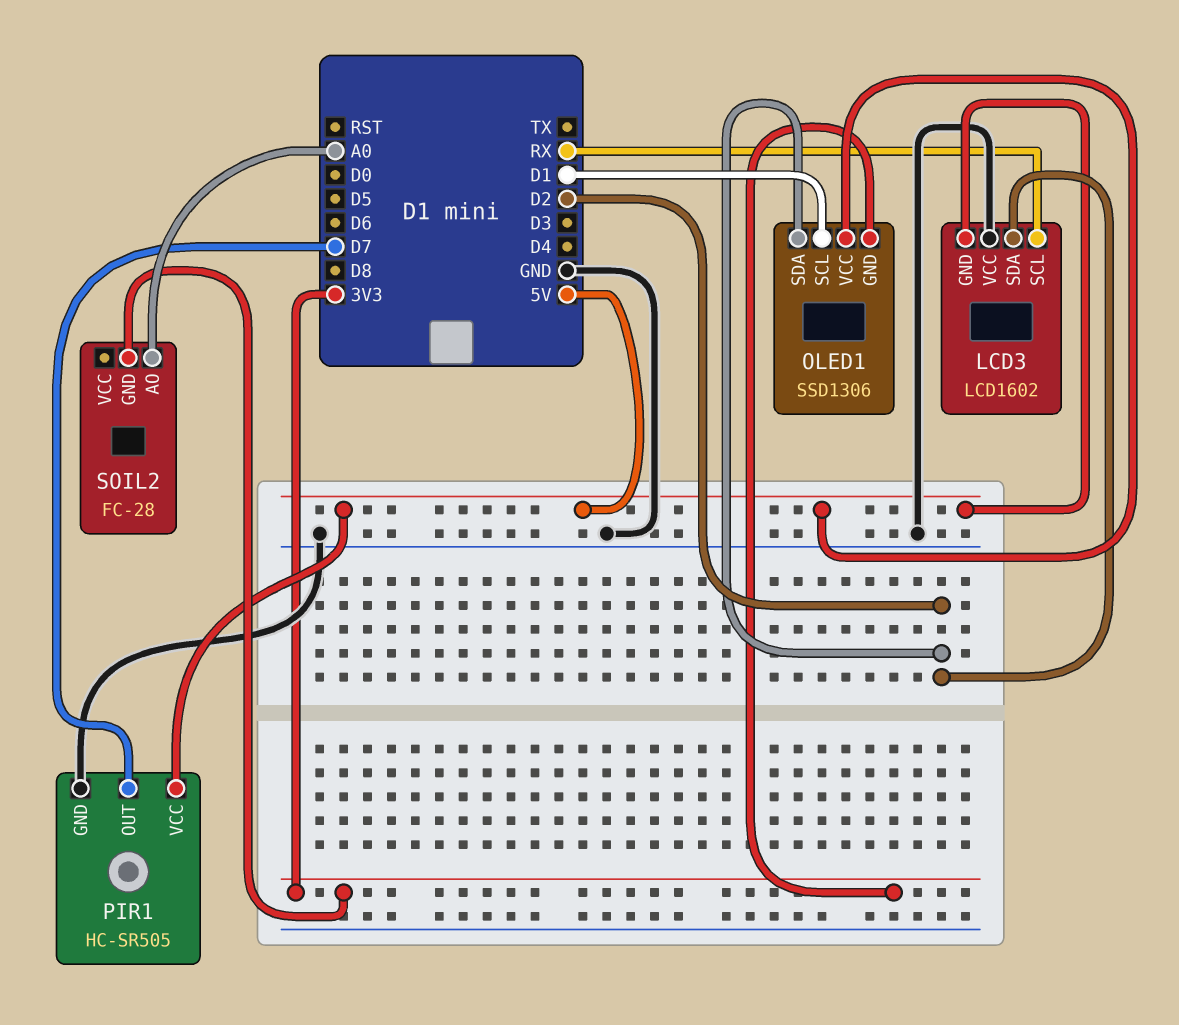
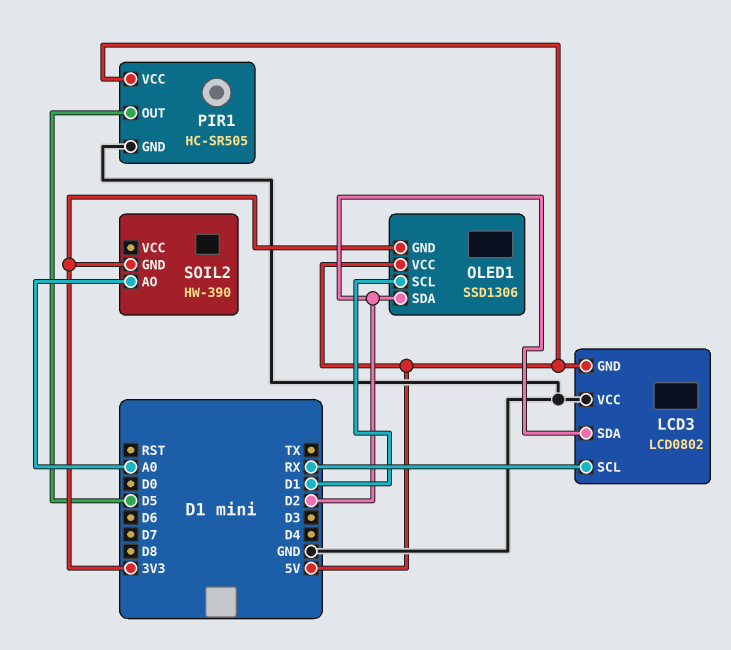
LCD3: LCD1602 -> LCD0802
PIR1 pin OUT: D7 -> D5
SOIL2: FC-28 -> HW-390

